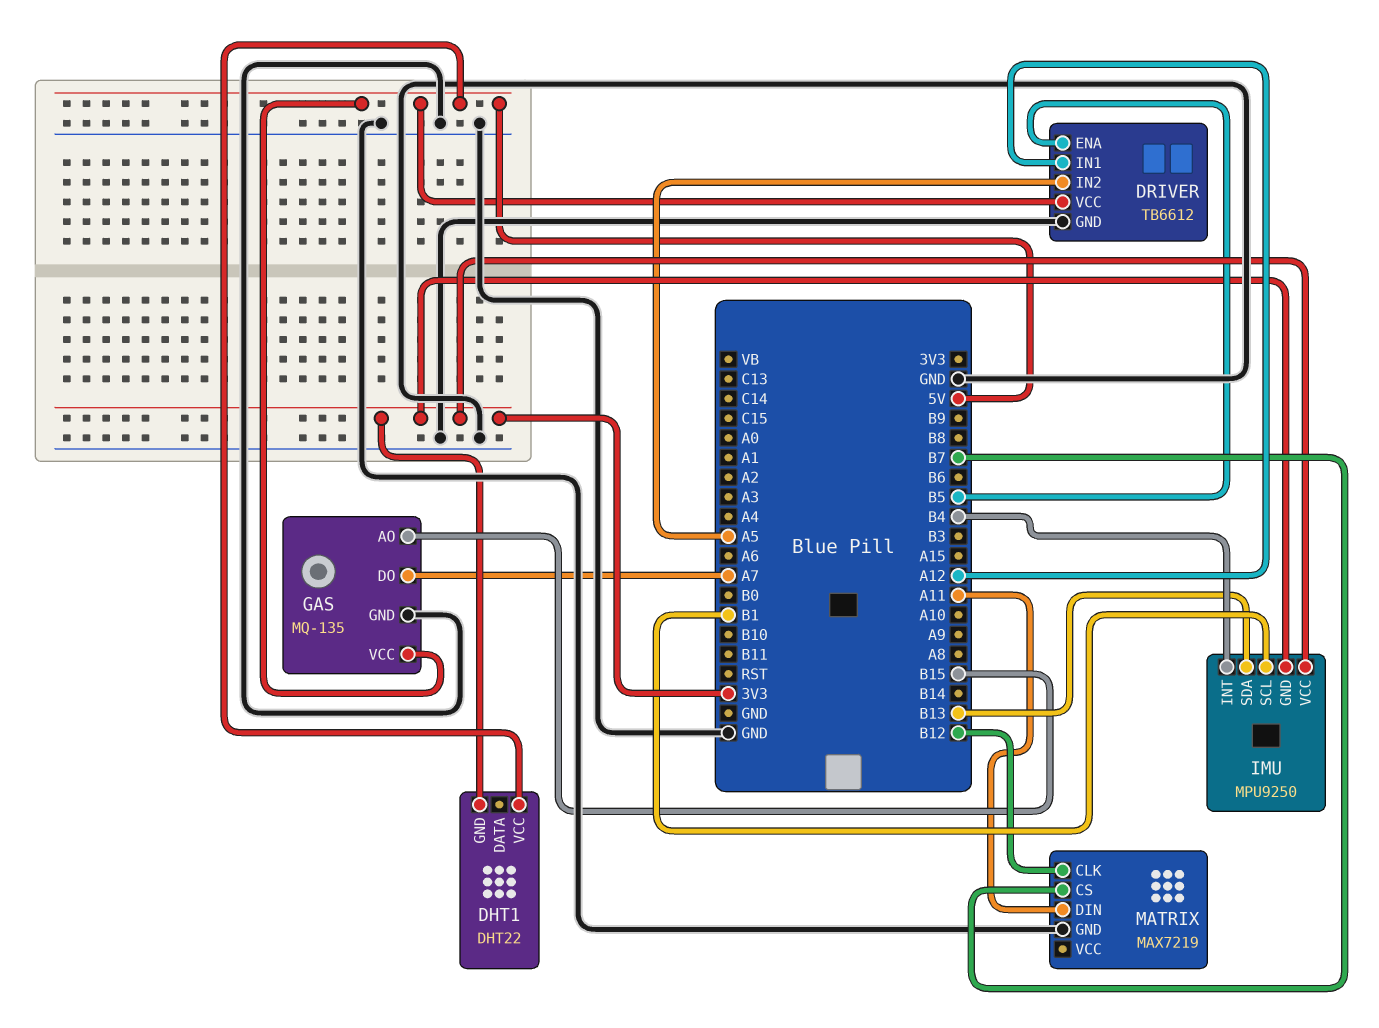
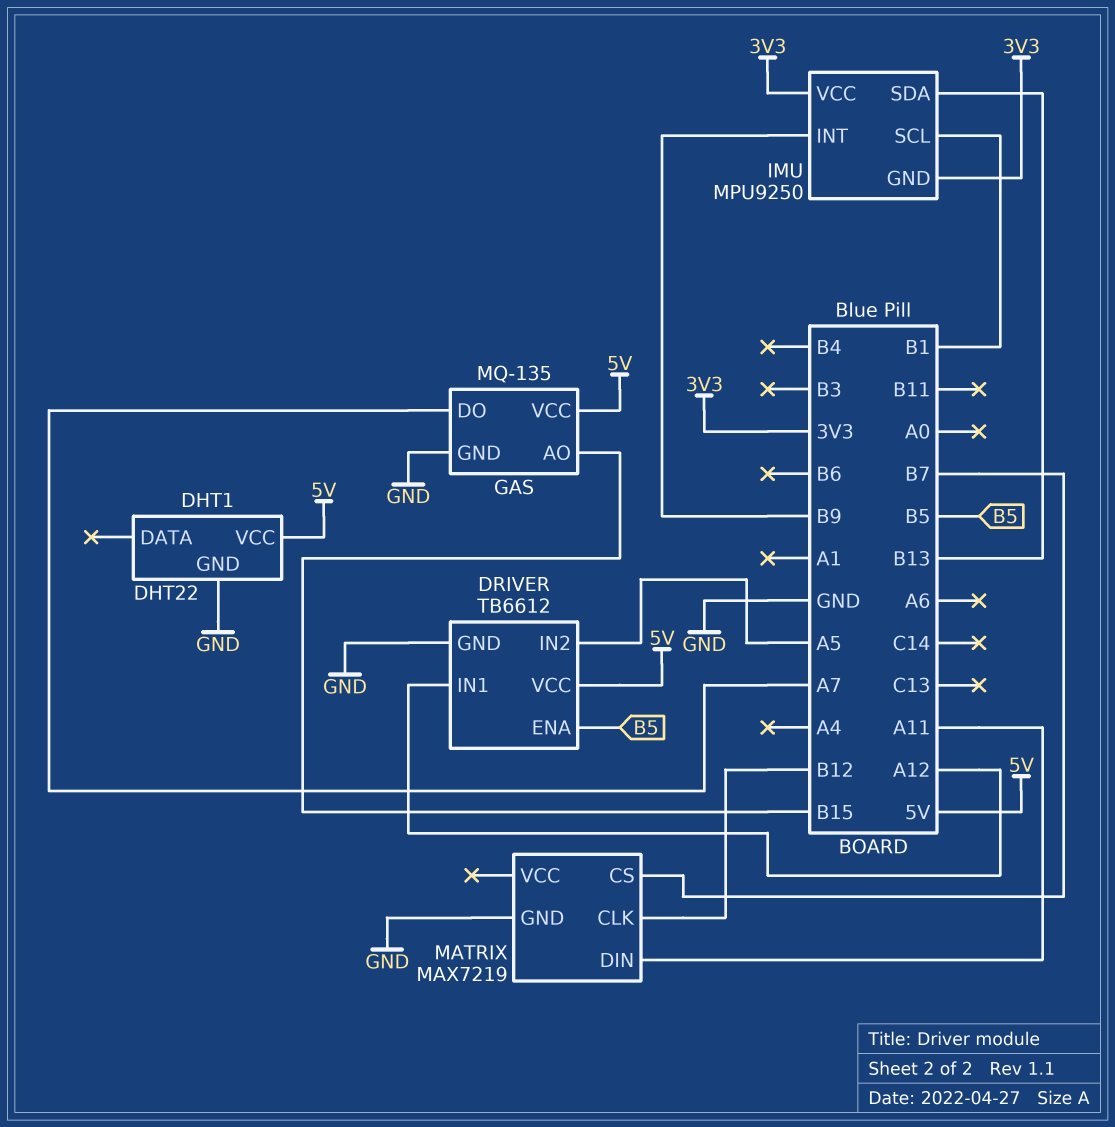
DHT1 pin GND: 3V3 -> GND
IMU pin INT: B4 -> B9

